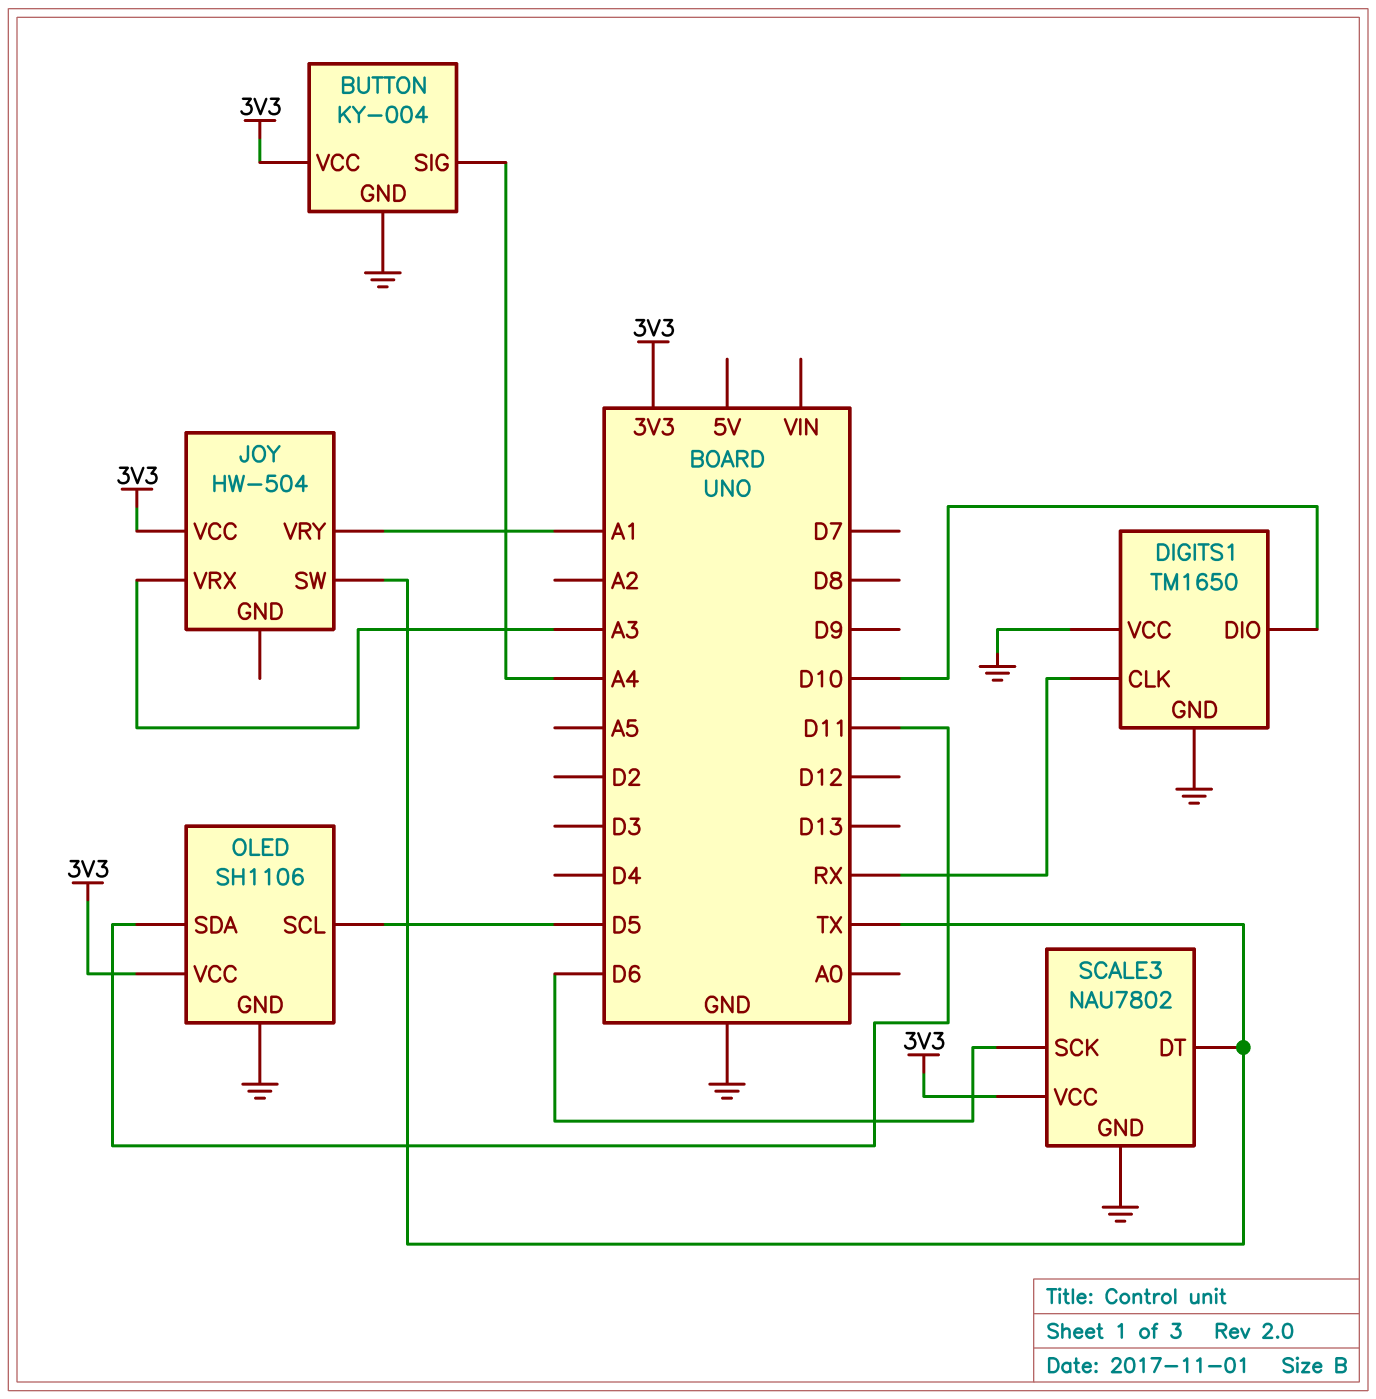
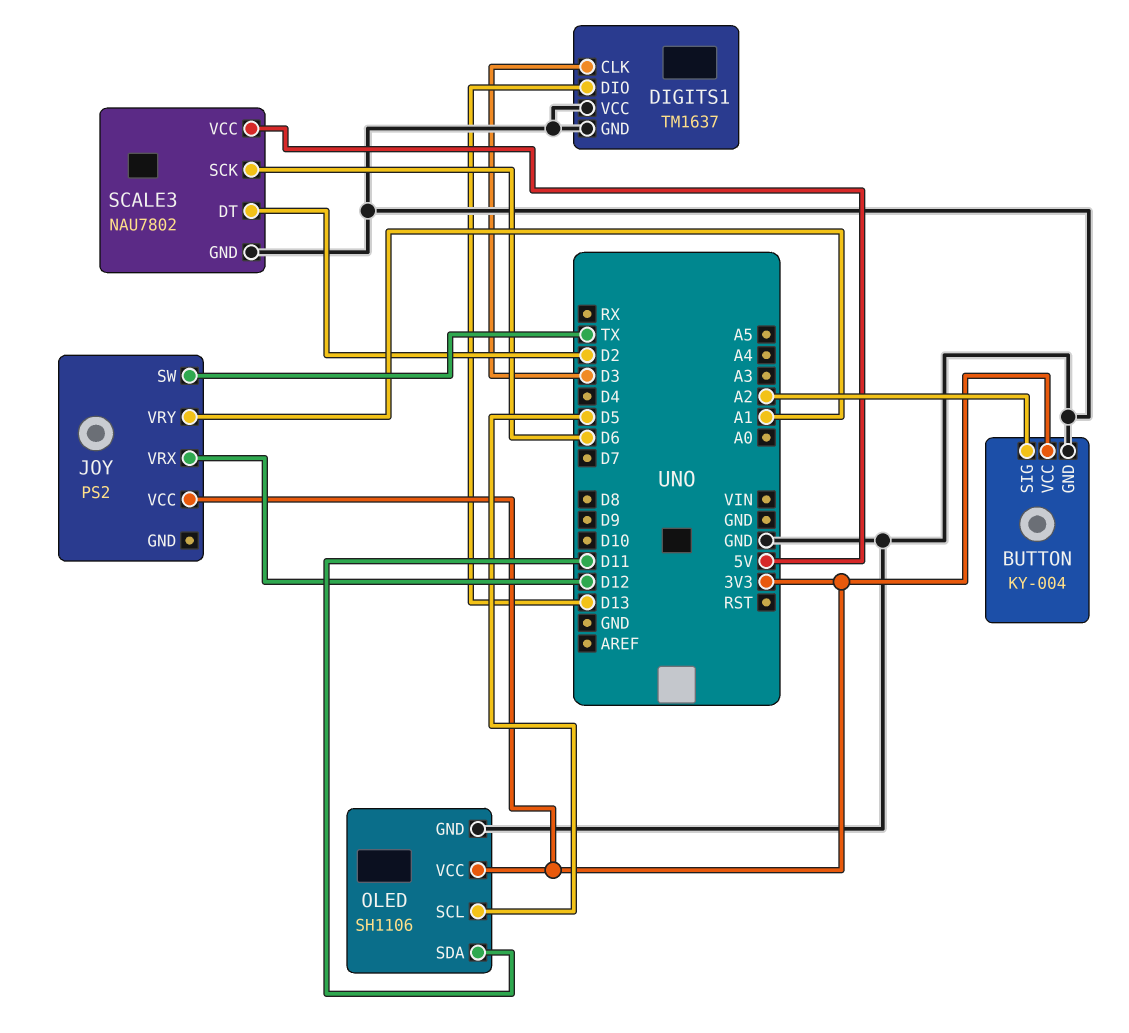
BUTTON pin SIG: A4 -> A2
DIGITS1: TM1650 -> TM1637
DIGITS1 pin CLK: RX -> D3
DIGITS1 pin DIO: D10 -> D13
JOY: HW-504 -> PS2
JOY pin VRX: A3 -> D12
SCALE3 pin DT: TX -> D2
SCALE3 pin VCC: 3V3 -> 5V

